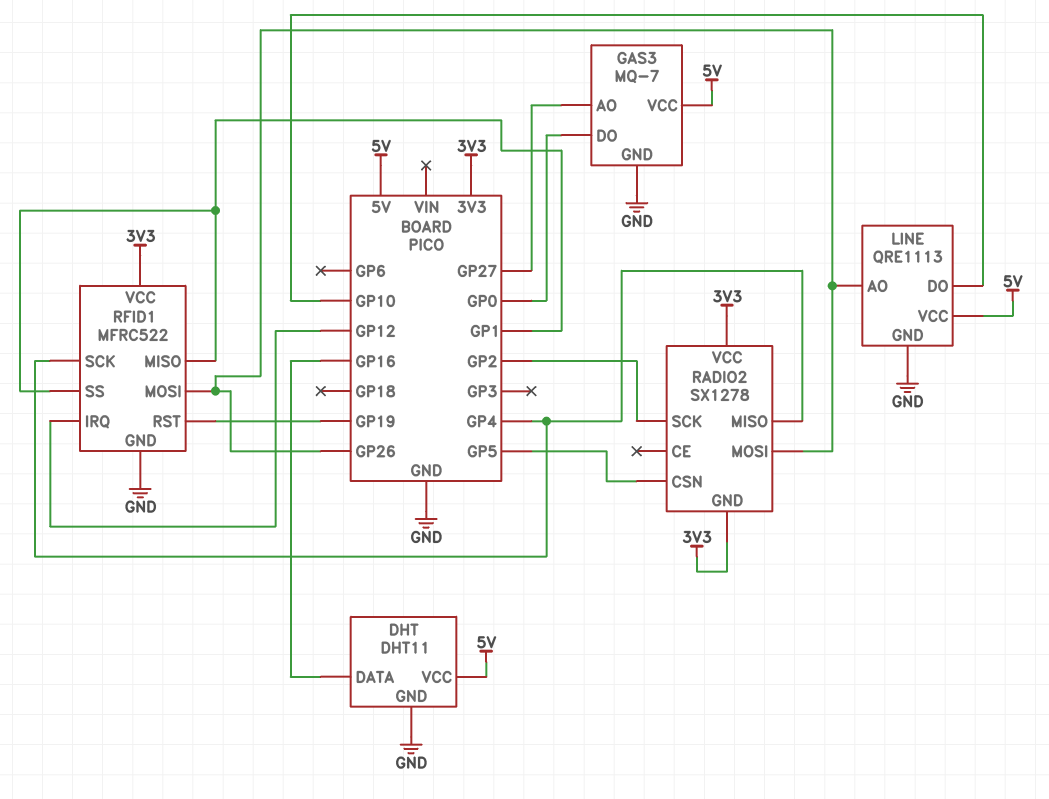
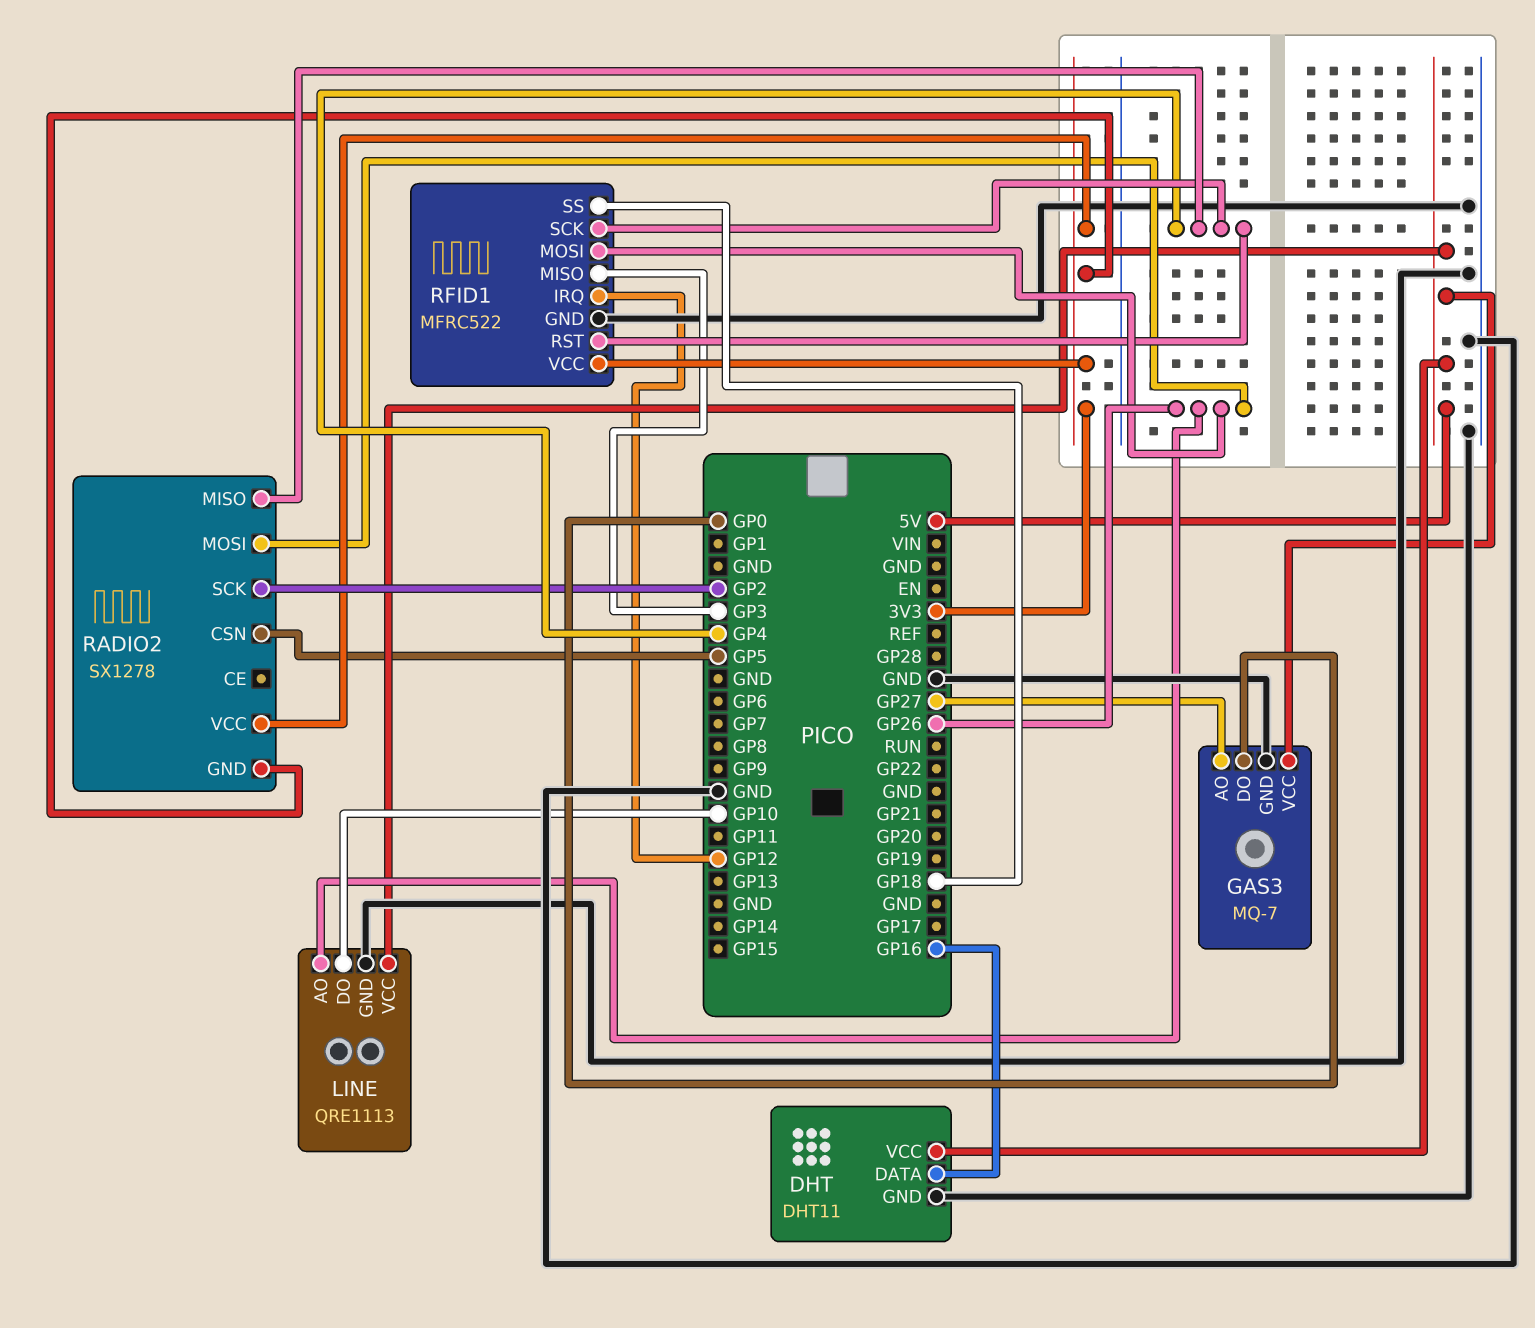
RFID1 pin MISO: GP1 -> GP3
RFID1 pin RST: GP19 -> GP4
RFID1 pin SS: GP1 -> GP18

